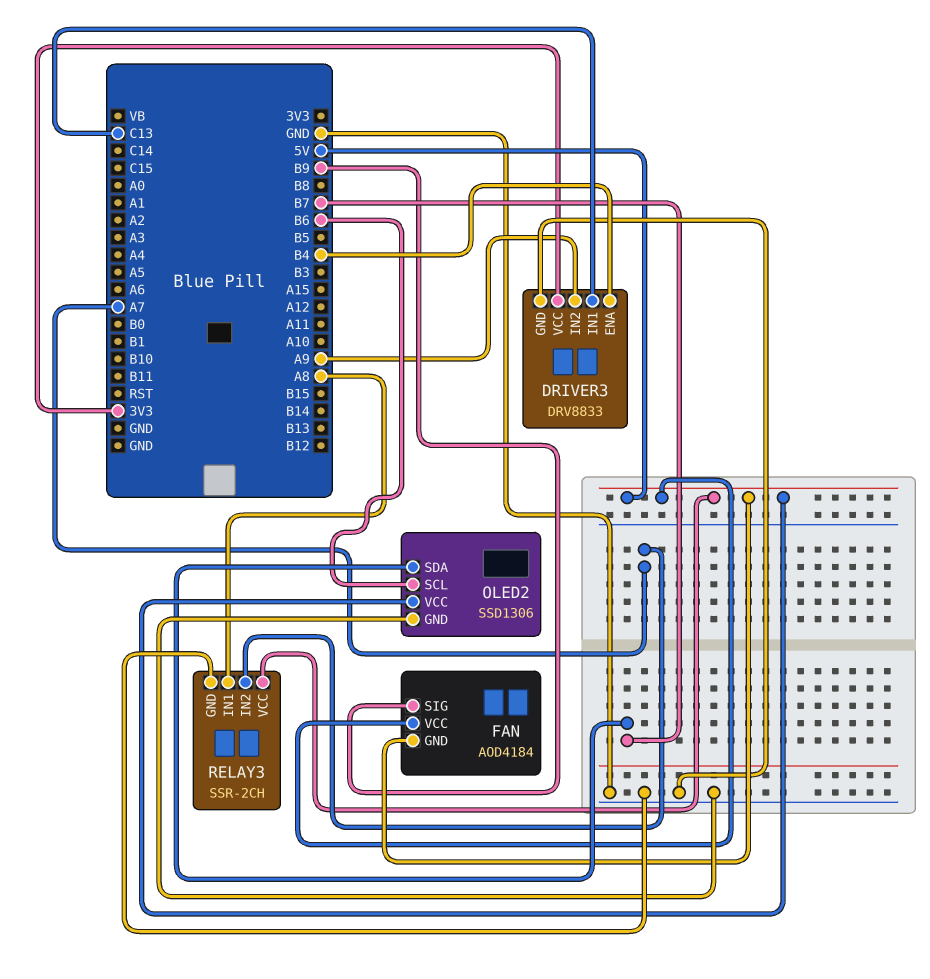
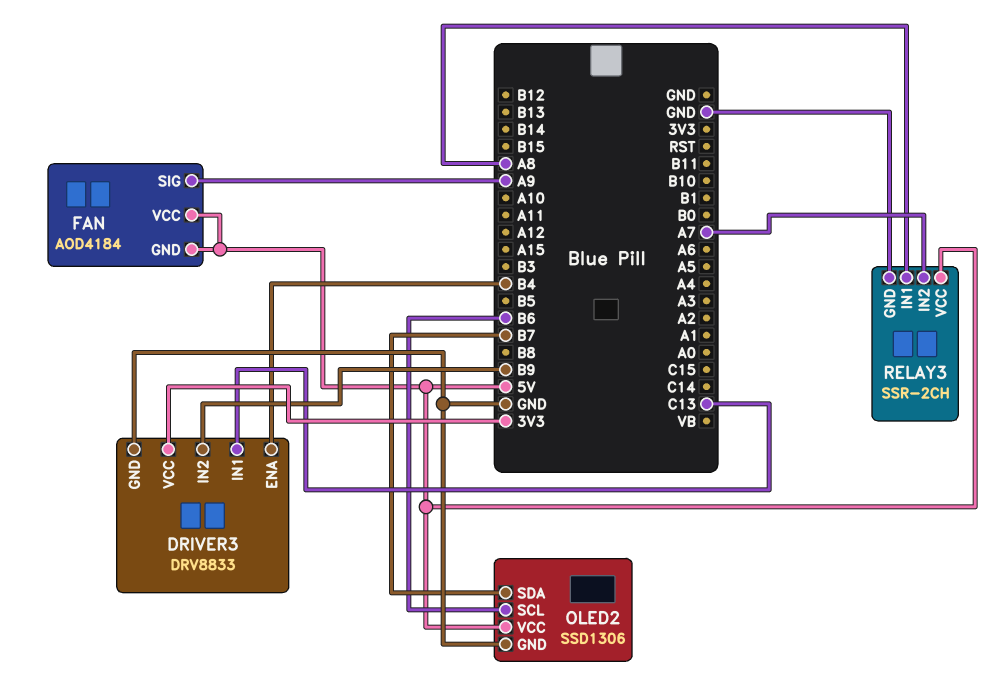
DRIVER3 pin IN2: A9 -> B9
FAN pin SIG: B9 -> A9

